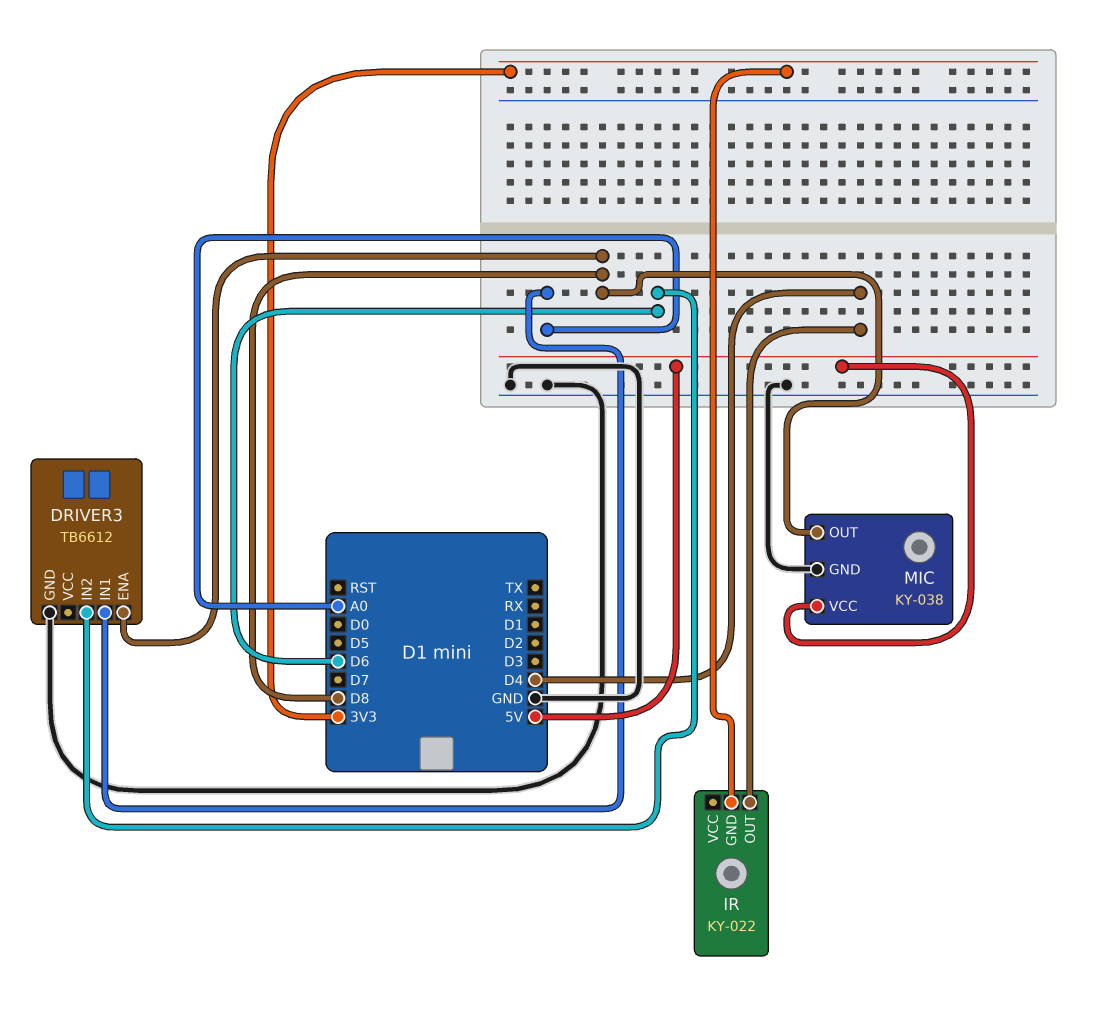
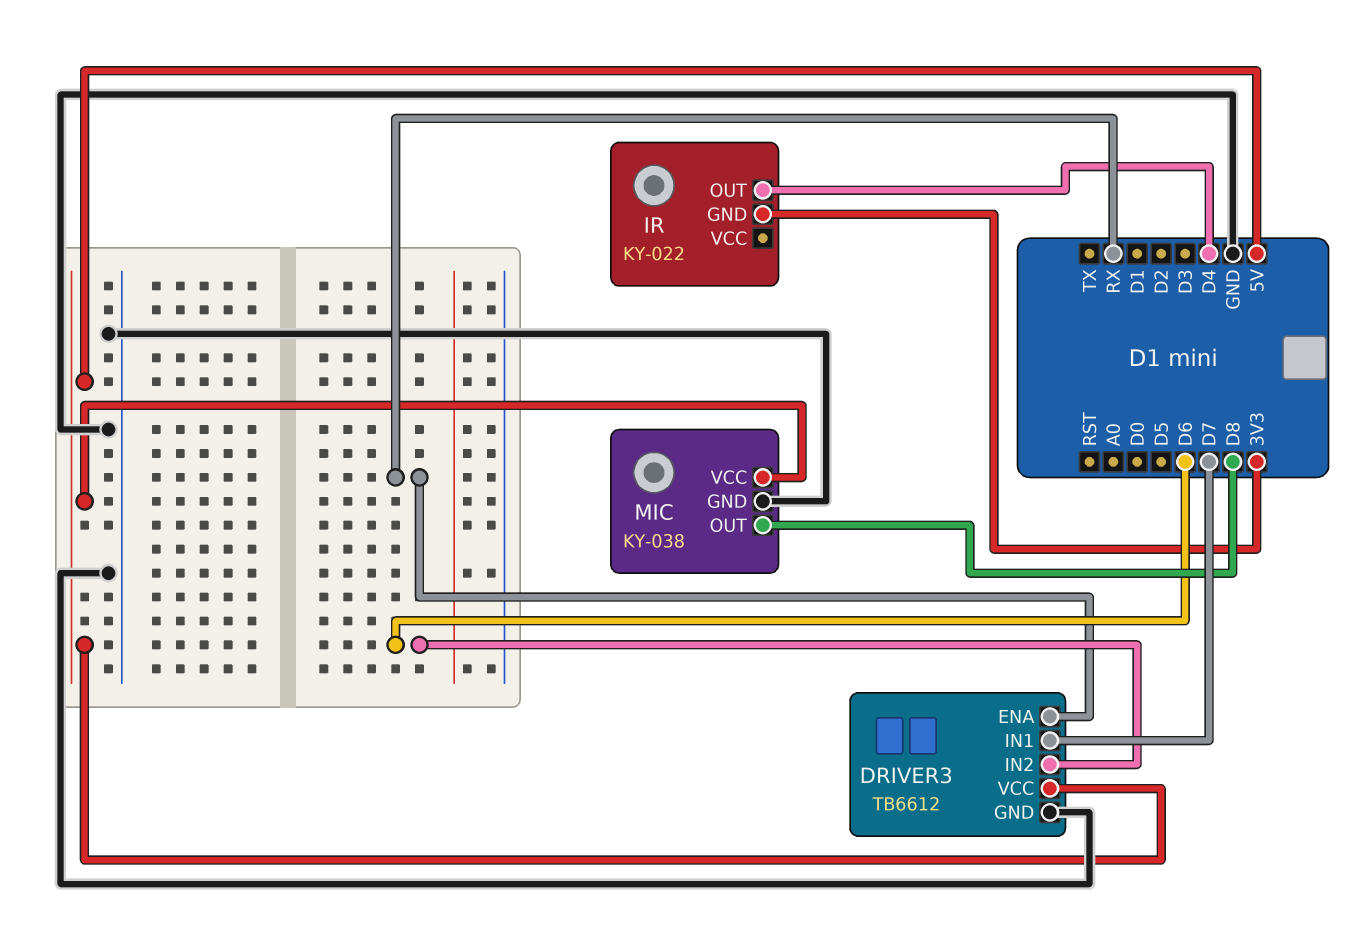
DRIVER3 pin ENA: D8 -> RX
DRIVER3 pin IN1: A0 -> D7
DRIVER3 pin VCC: none -> 5V

